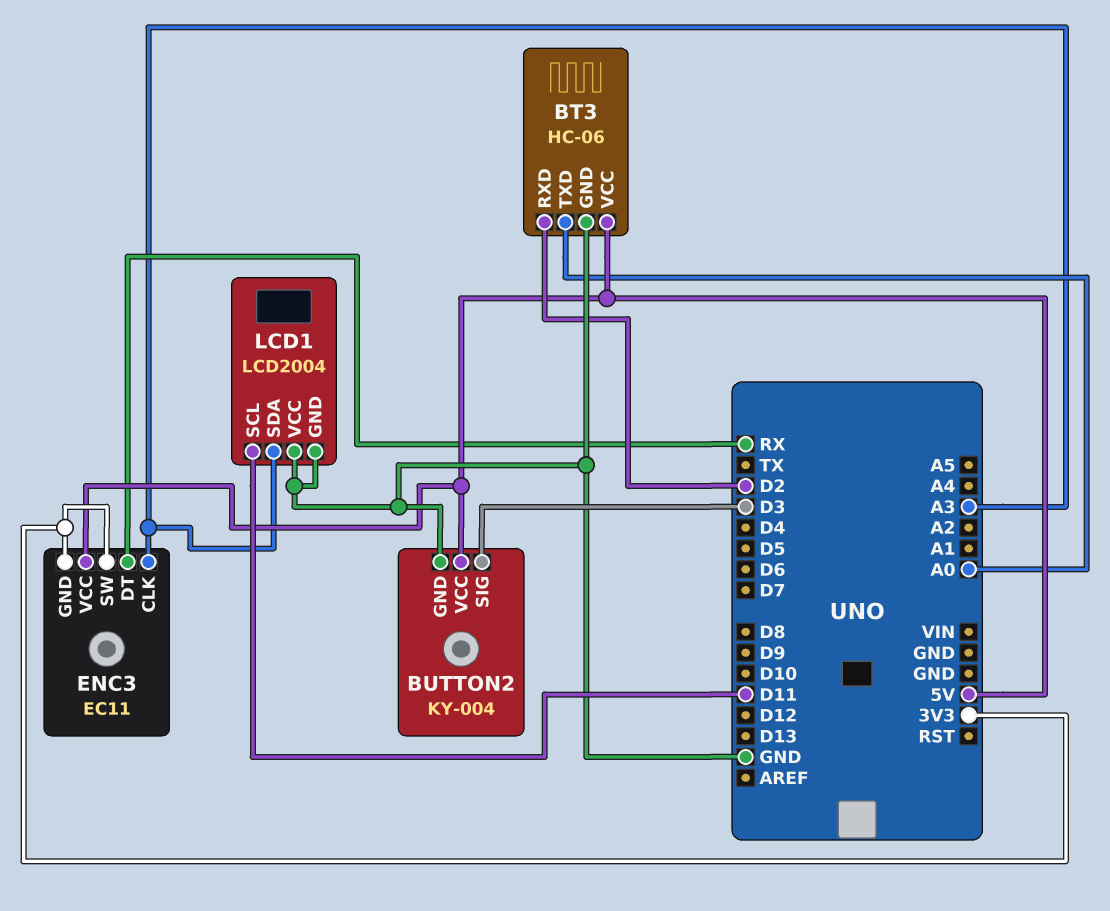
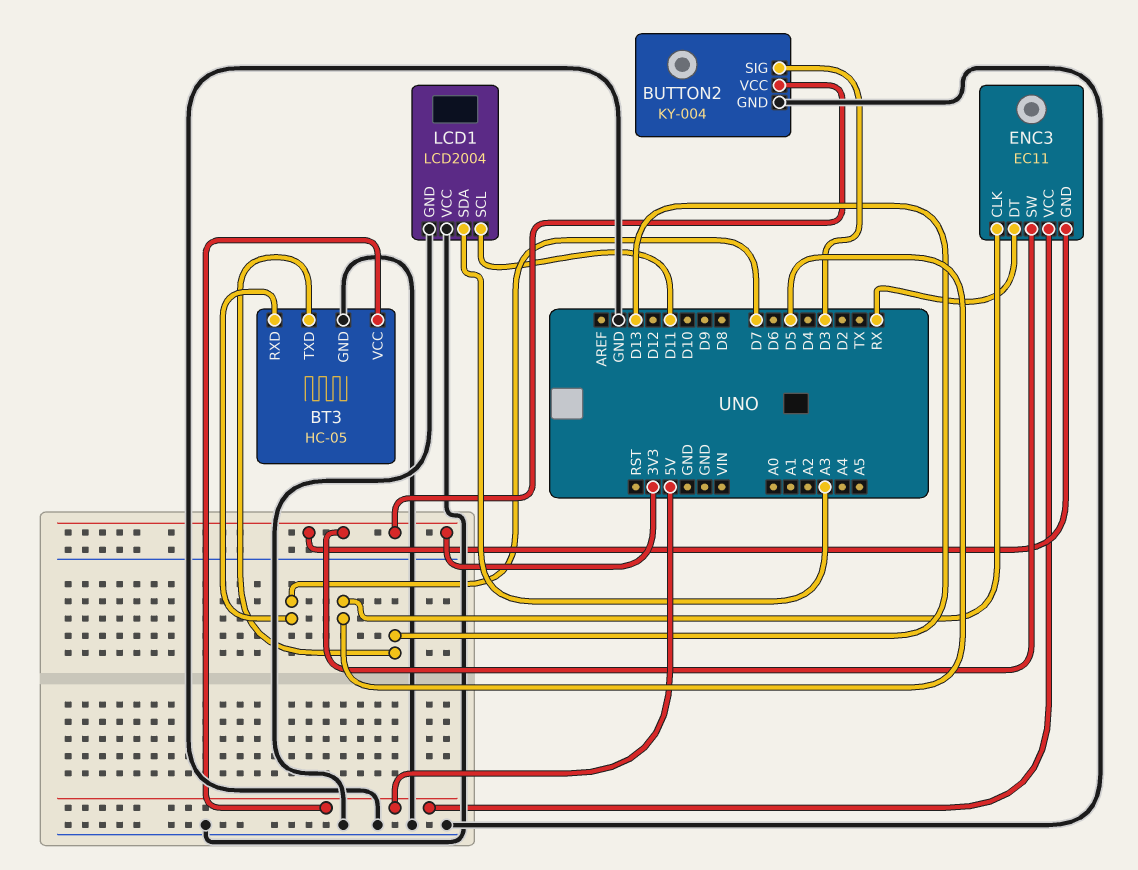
BT3: HC-06 -> HC-05
BT3 pin RXD: D2 -> D7
BT3 pin TXD: A0 -> D13
BUTTON2 pin VCC: 5V -> 3V3
ENC3 pin CLK: A3 -> D5

